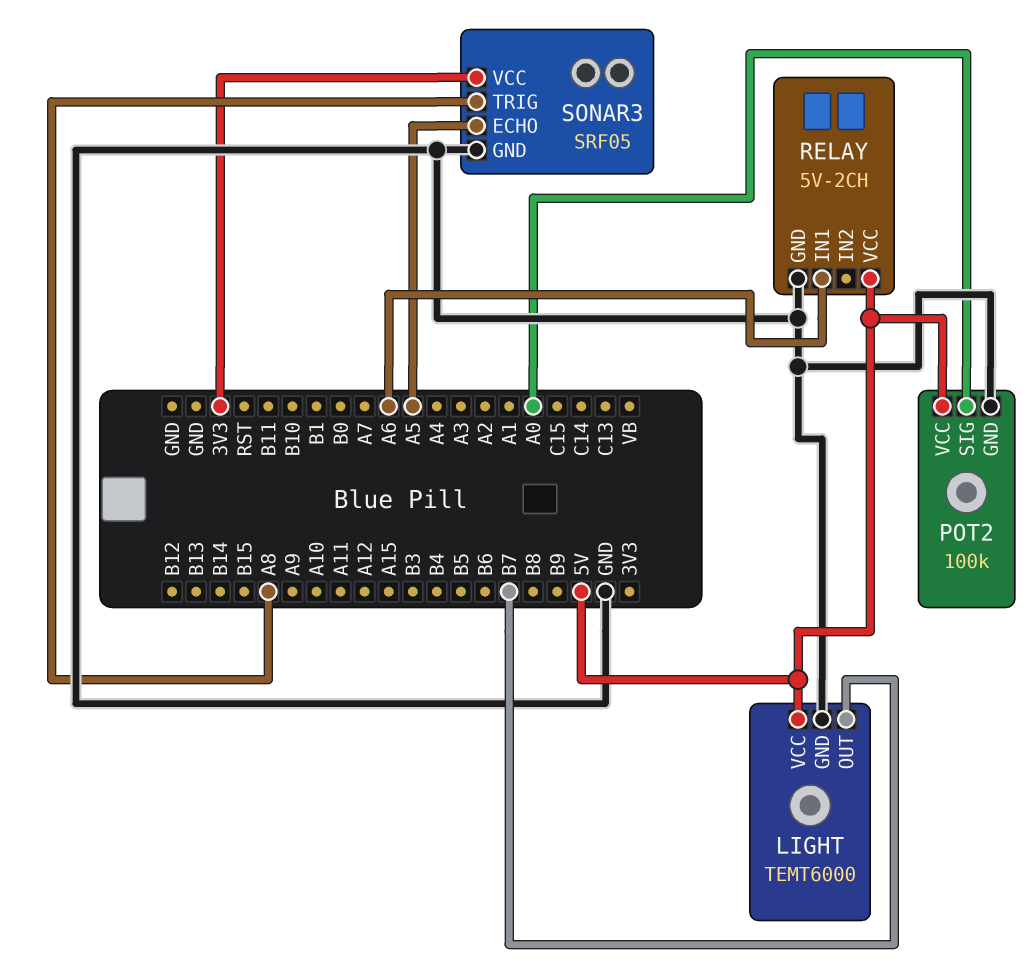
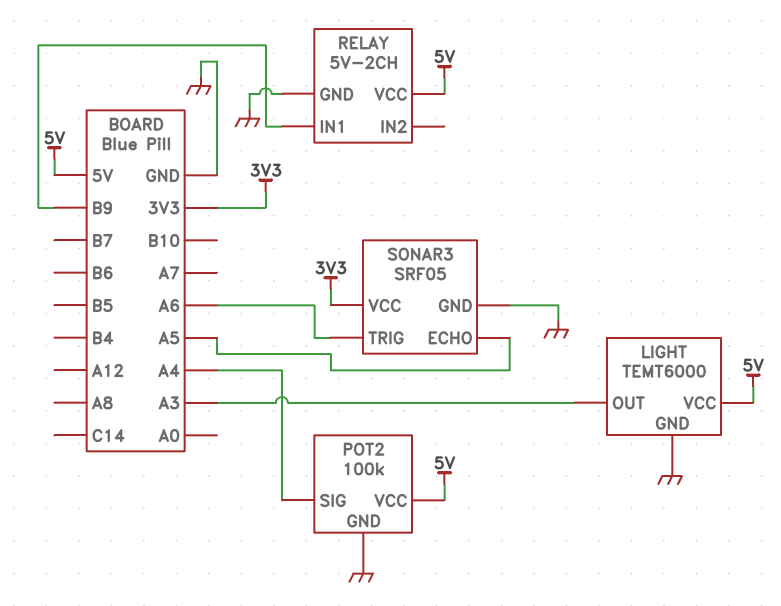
LIGHT pin OUT: B7 -> A3
POT2 pin SIG: A0 -> A4
RELAY pin IN1: A6 -> B9
SONAR3 pin TRIG: A8 -> A6

